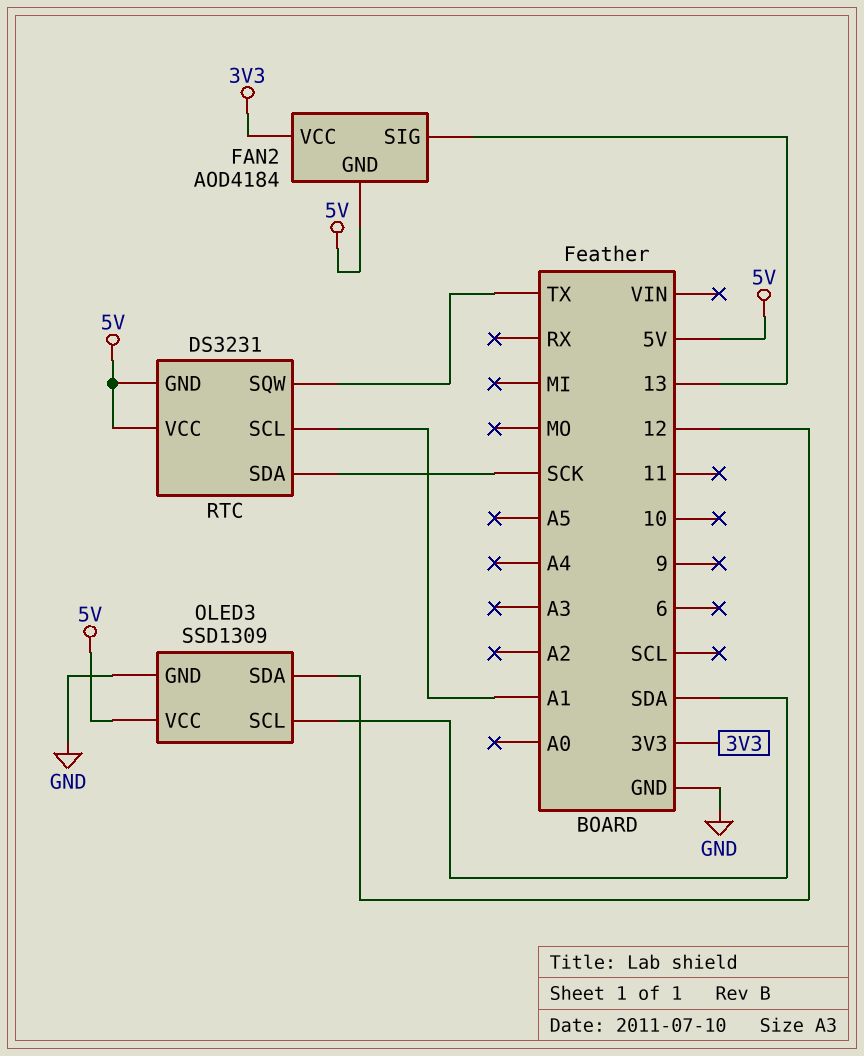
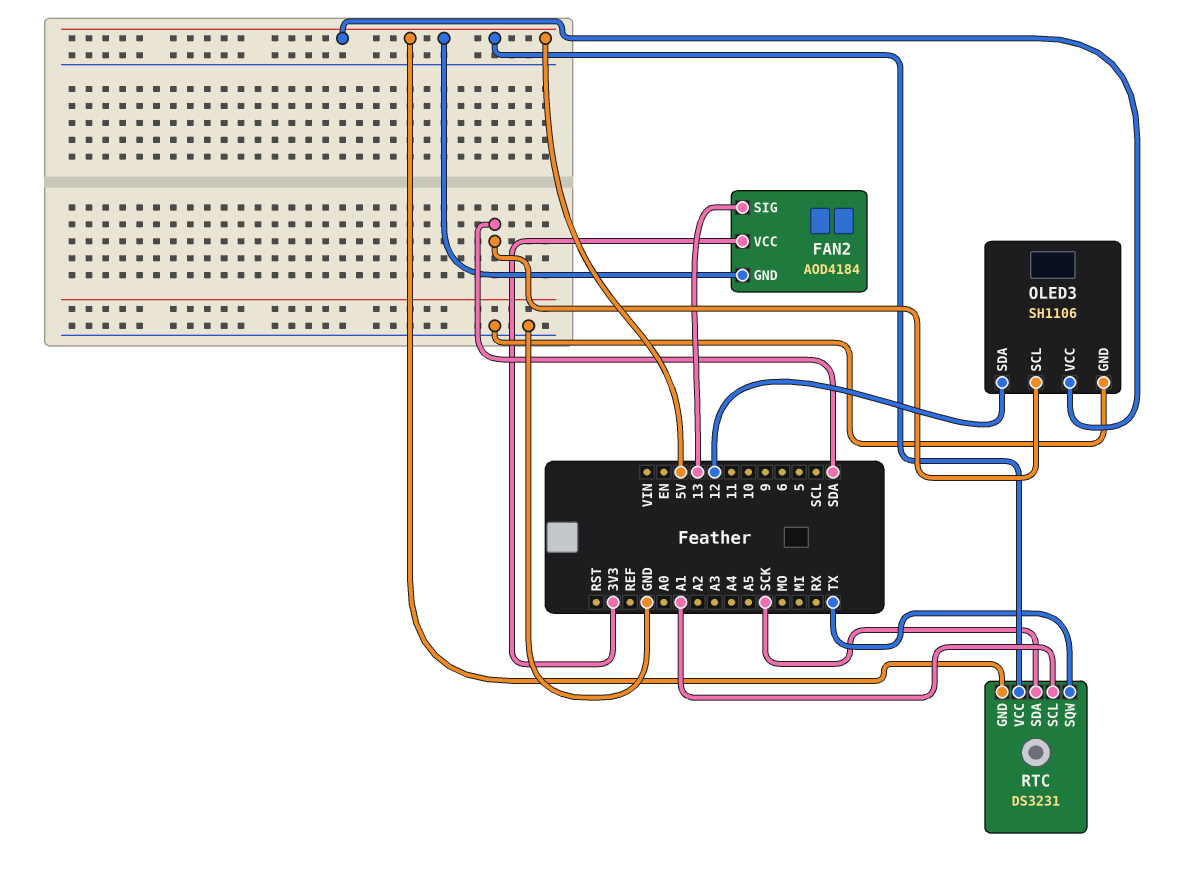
OLED3: SSD1309 -> SH1106

